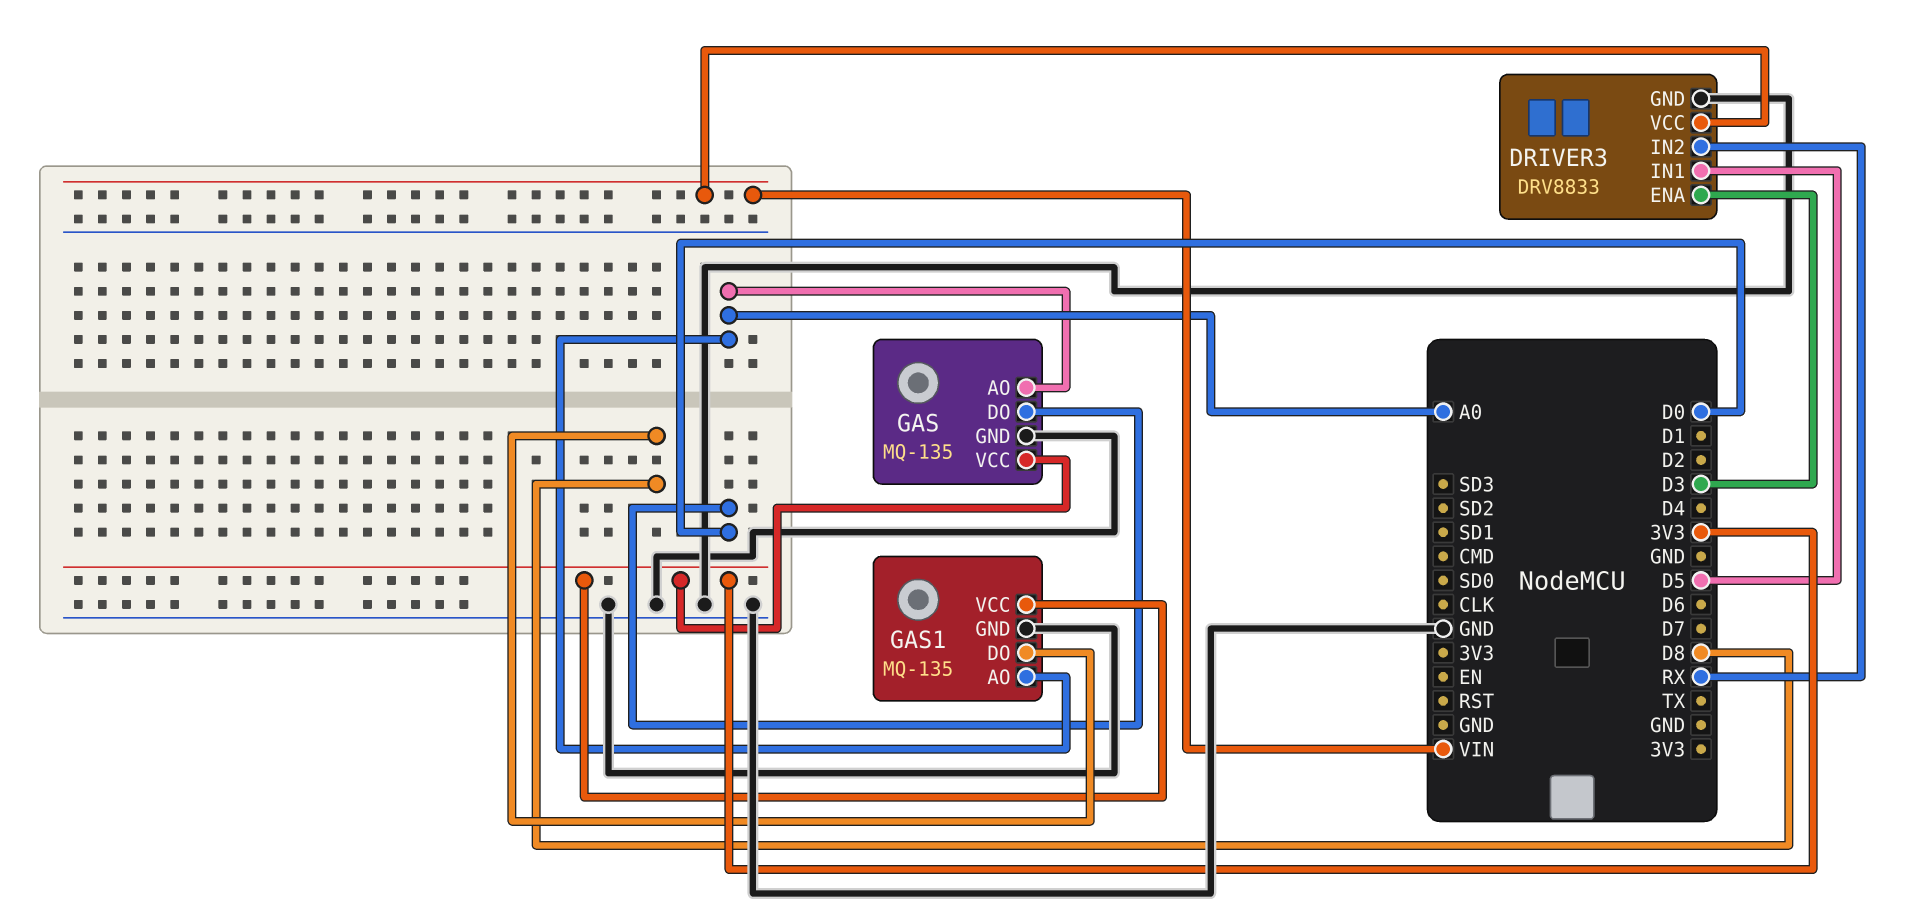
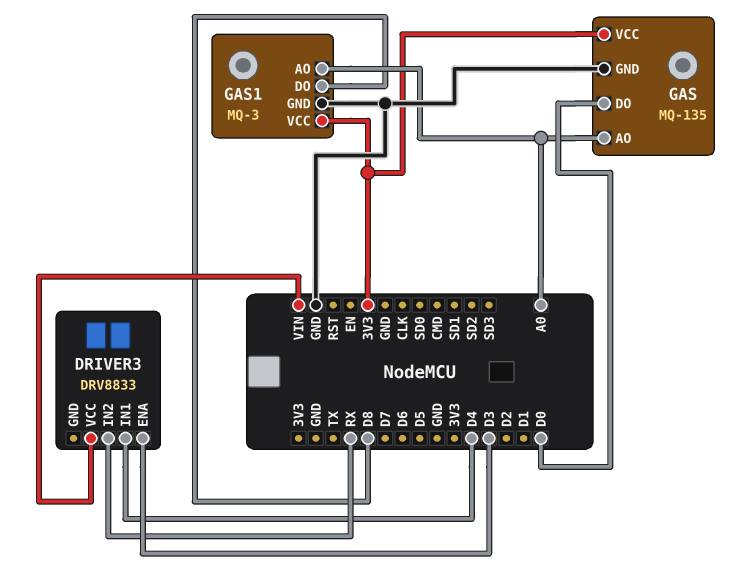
DRIVER3 pin GND: GND -> none
DRIVER3 pin IN1: D5 -> D4
GAS1: MQ-135 -> MQ-3

